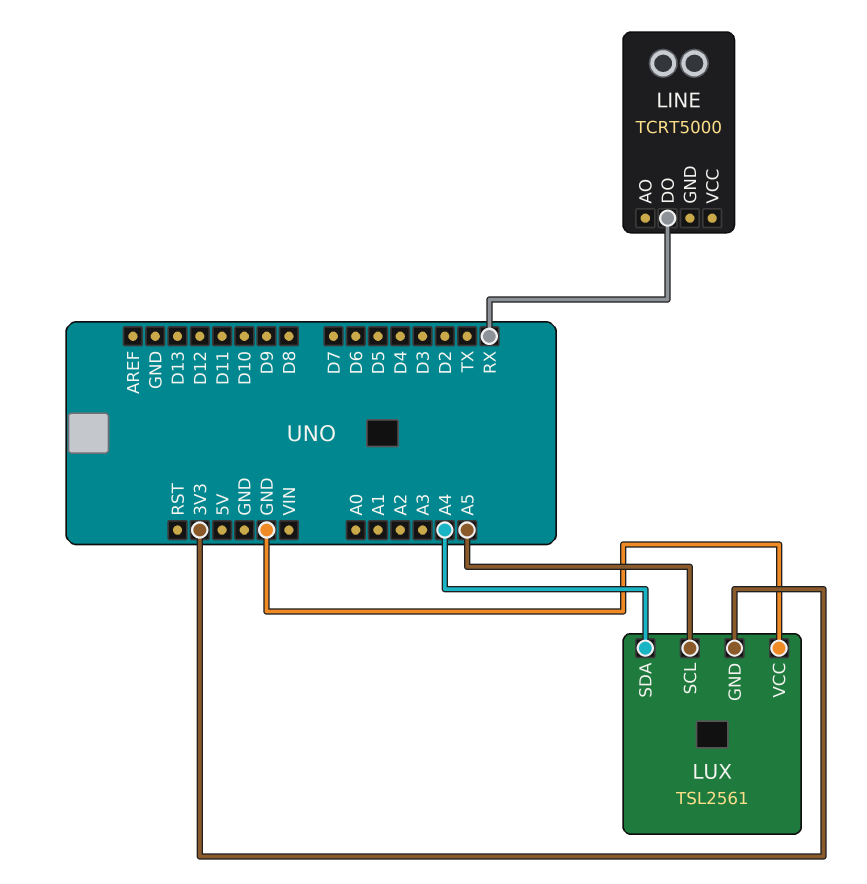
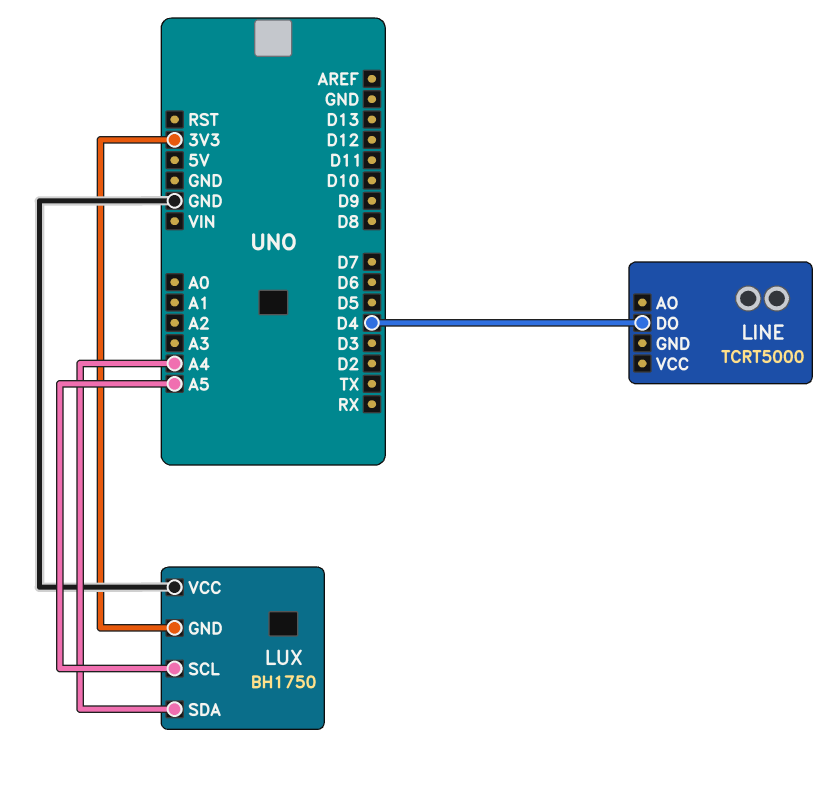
LINE pin DO: RX -> D4
LUX: TSL2561 -> BH1750

